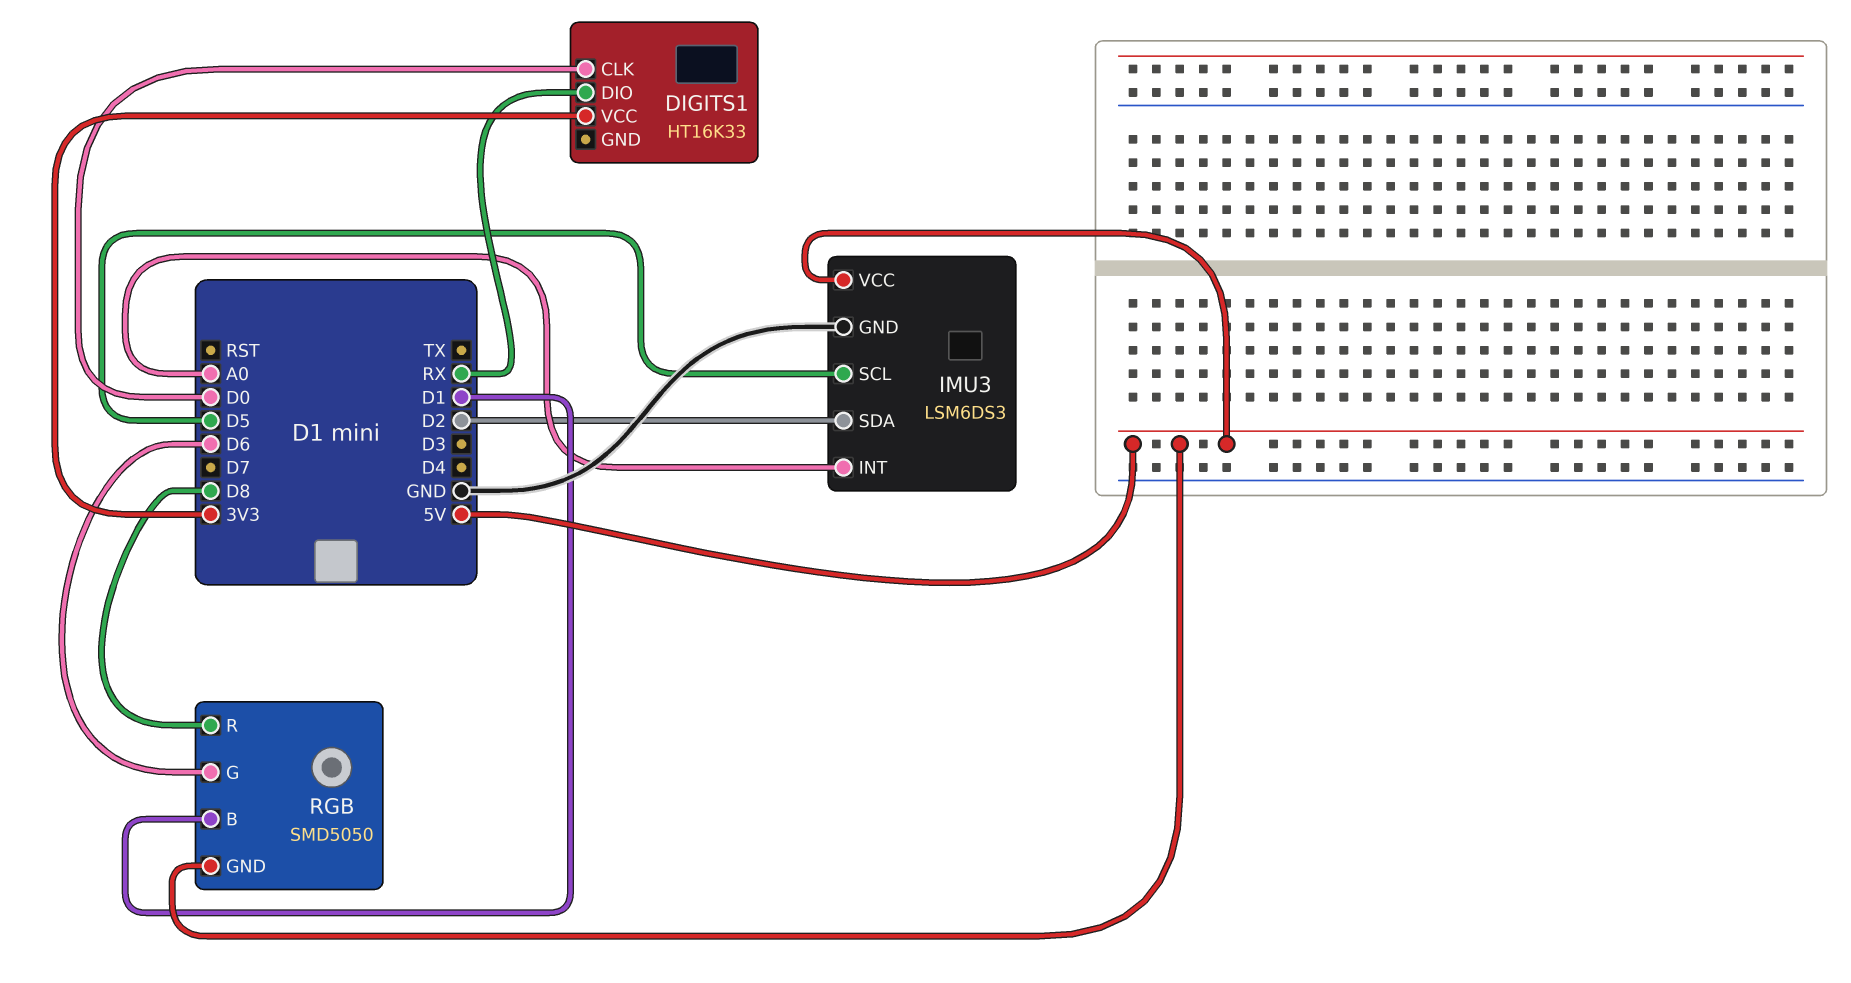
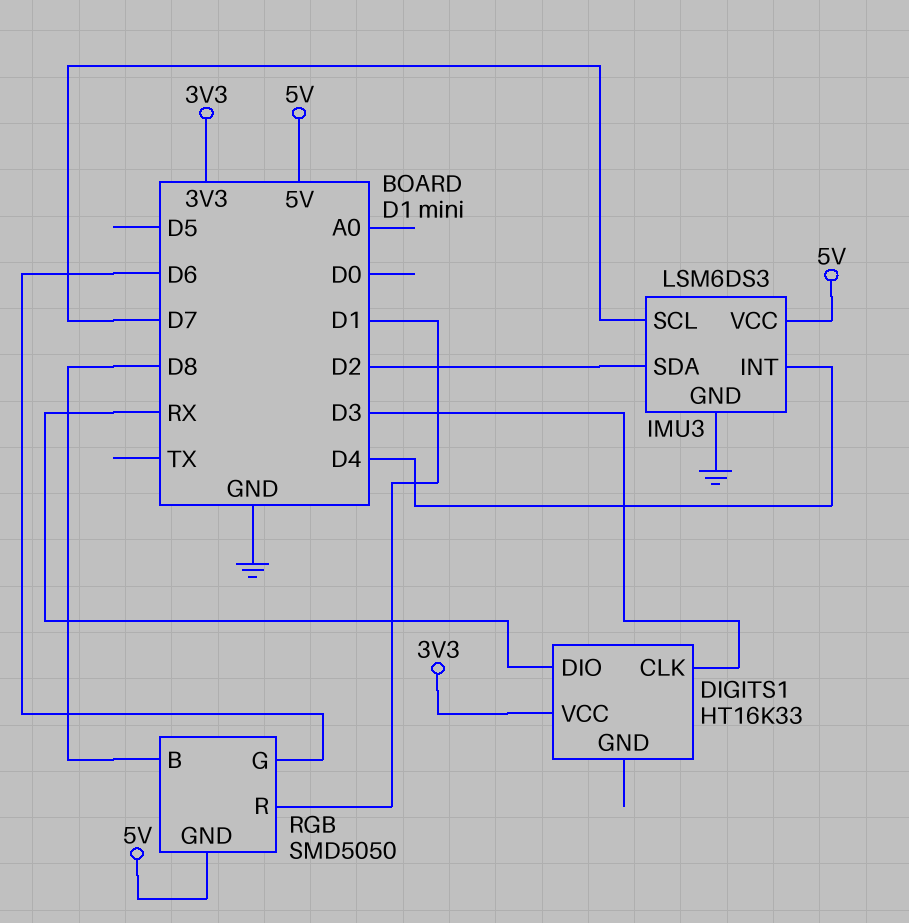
DIGITS1 pin CLK: D0 -> D3
IMU3 pin INT: A0 -> D4
IMU3 pin SCL: D5 -> D7
RGB pin B: D1 -> D8
RGB pin R: D8 -> D1

